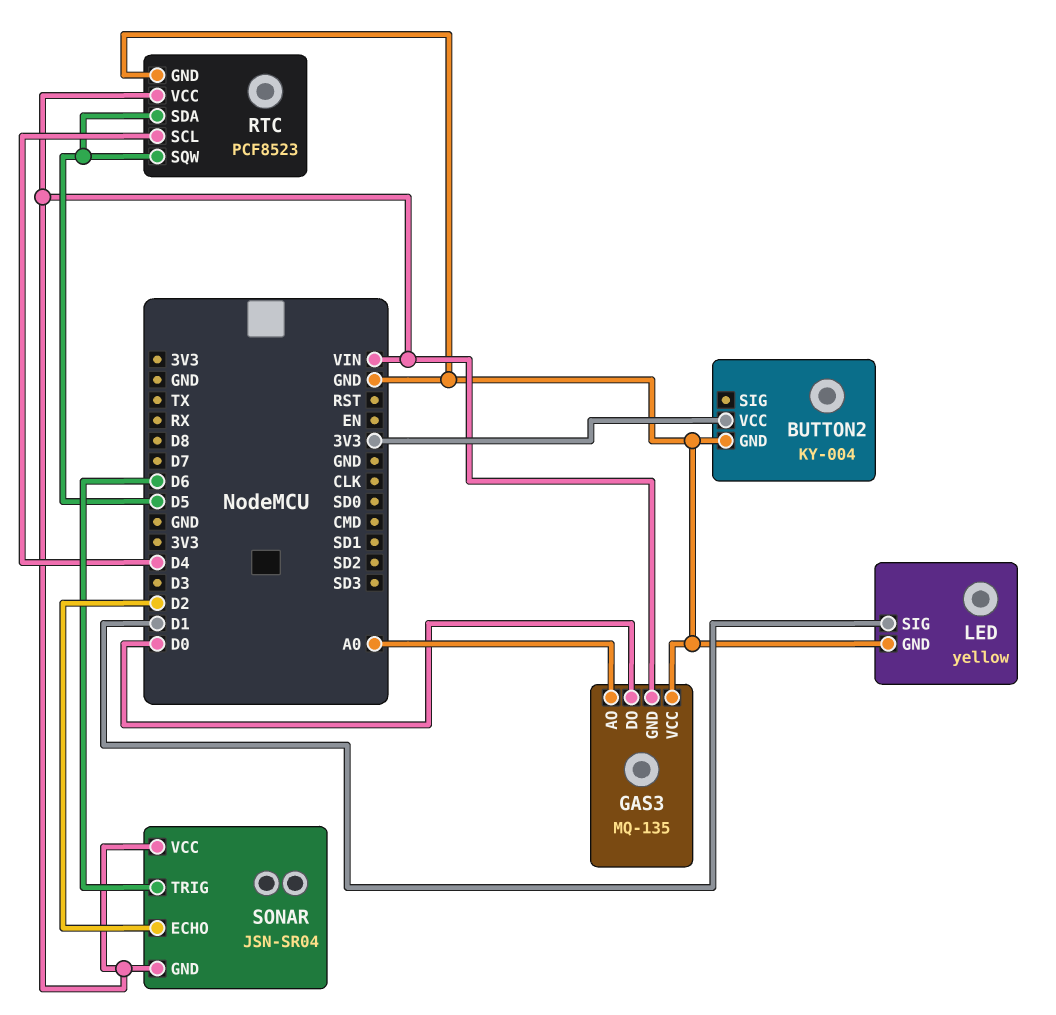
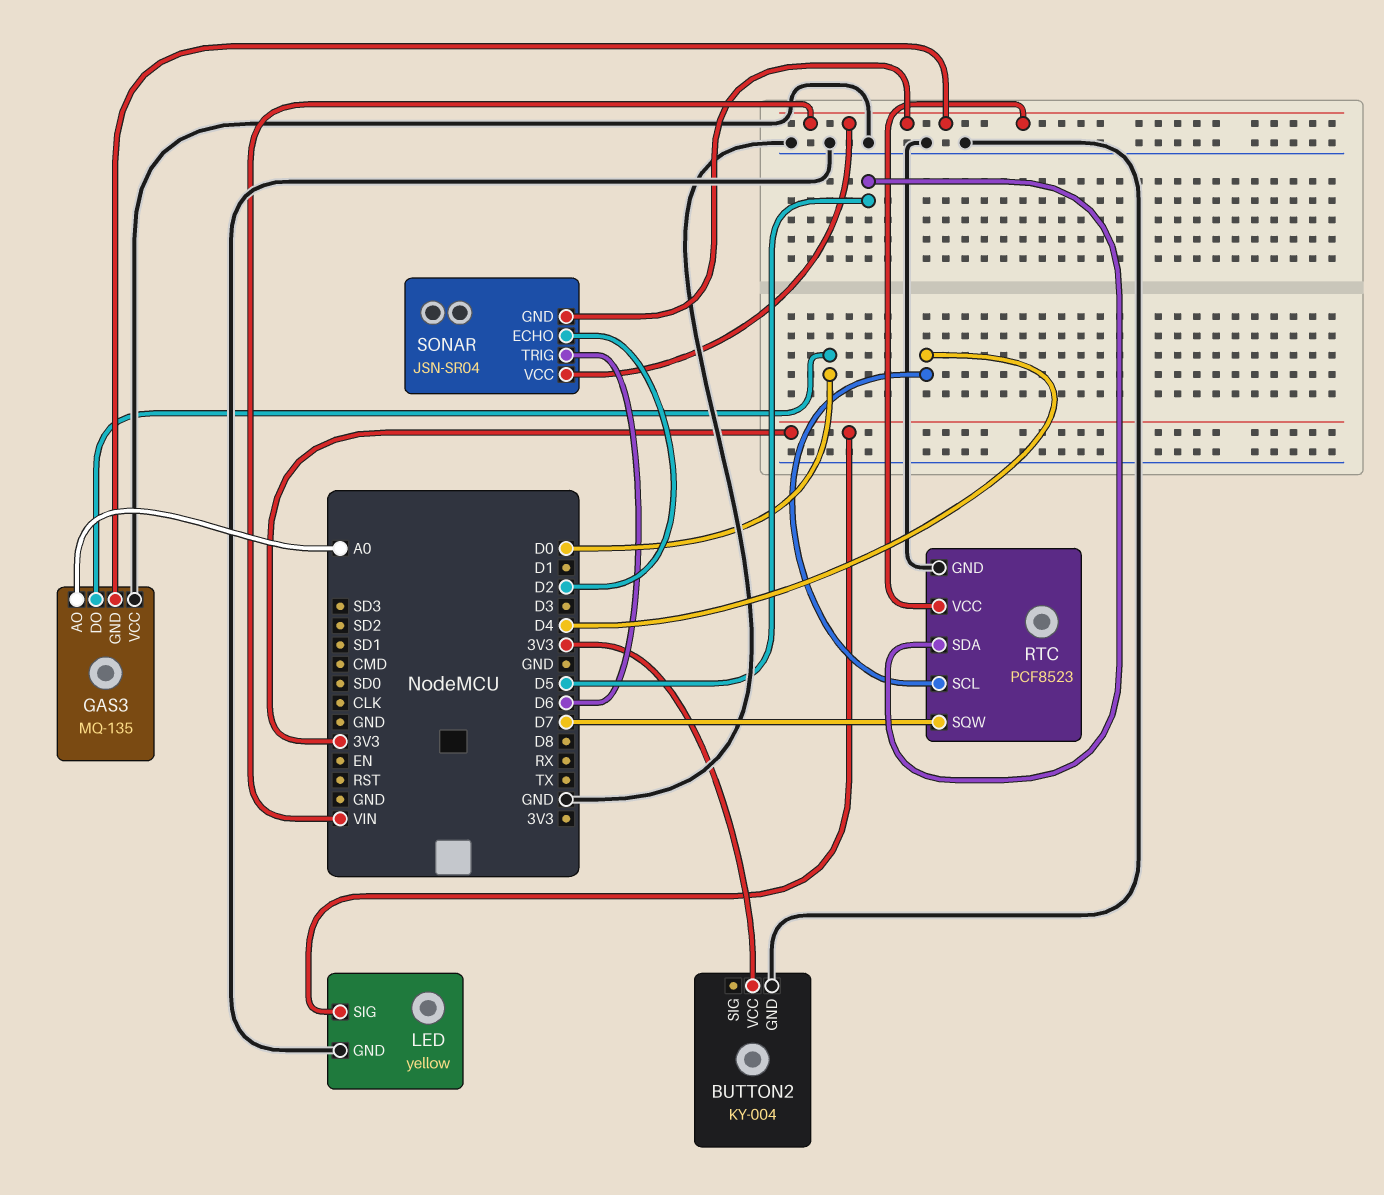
LED pin SIG: D1 -> 3V3
RTC pin SQW: D5 -> D7

